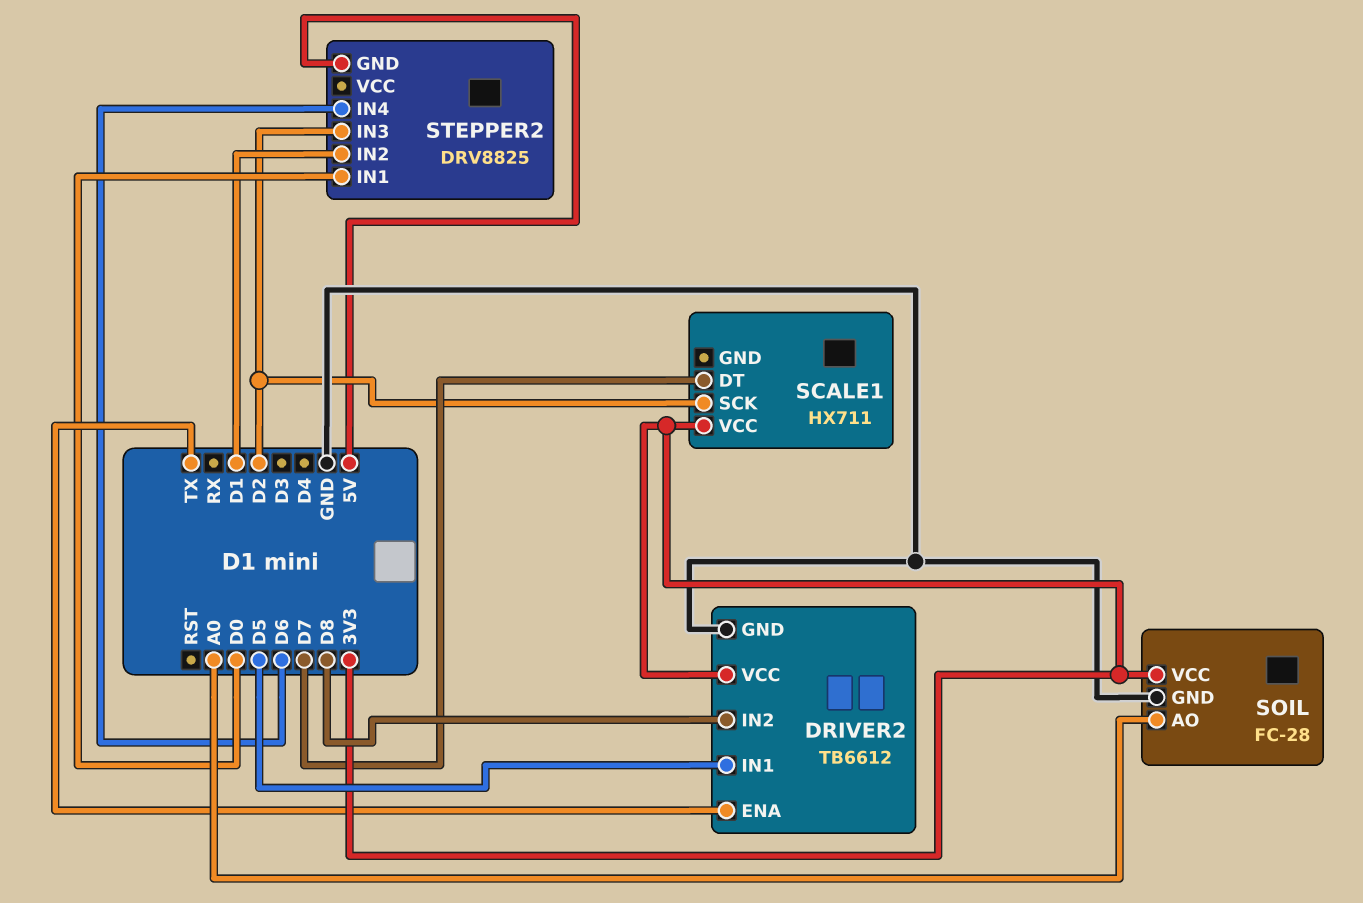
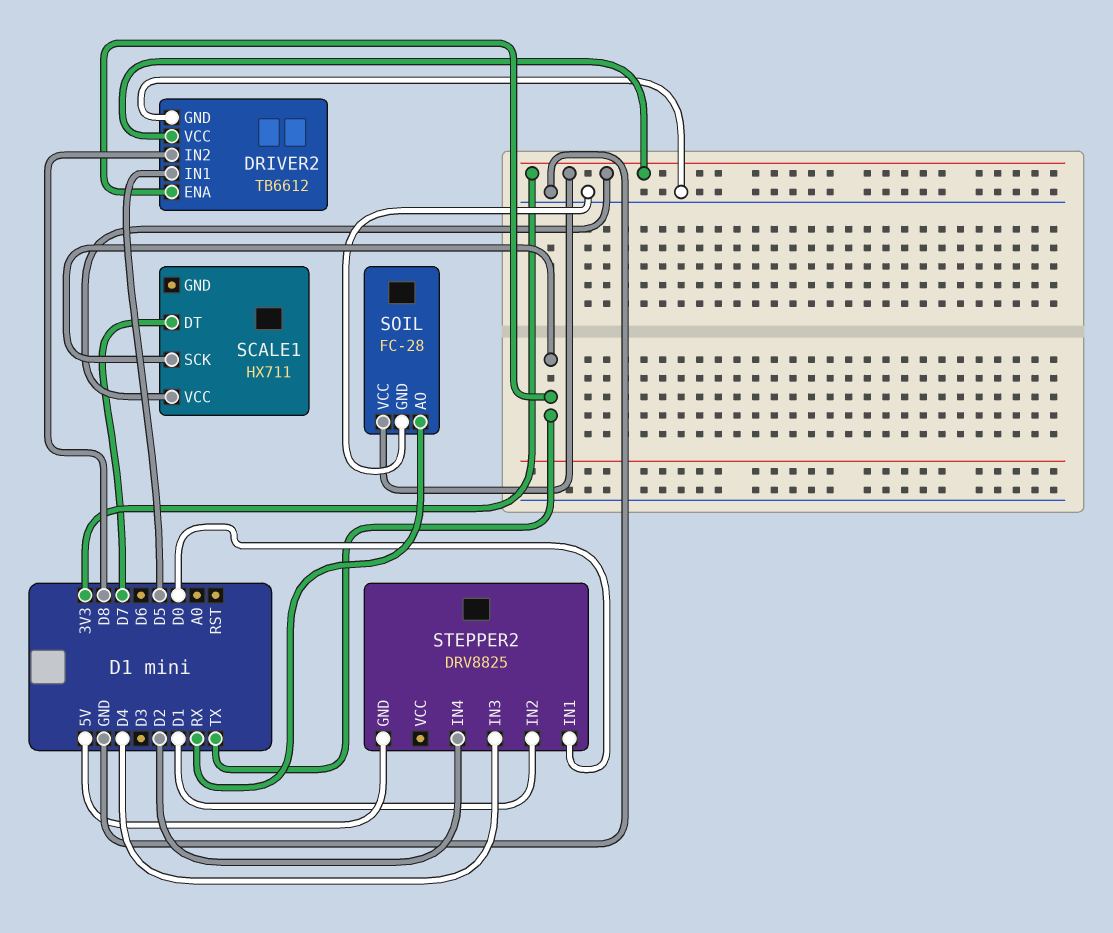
SCALE1 pin SCK: D2 -> TX
SOIL pin AO: A0 -> RX
STEPPER2 pin IN3: D2 -> D4
STEPPER2 pin IN4: D6 -> D2

